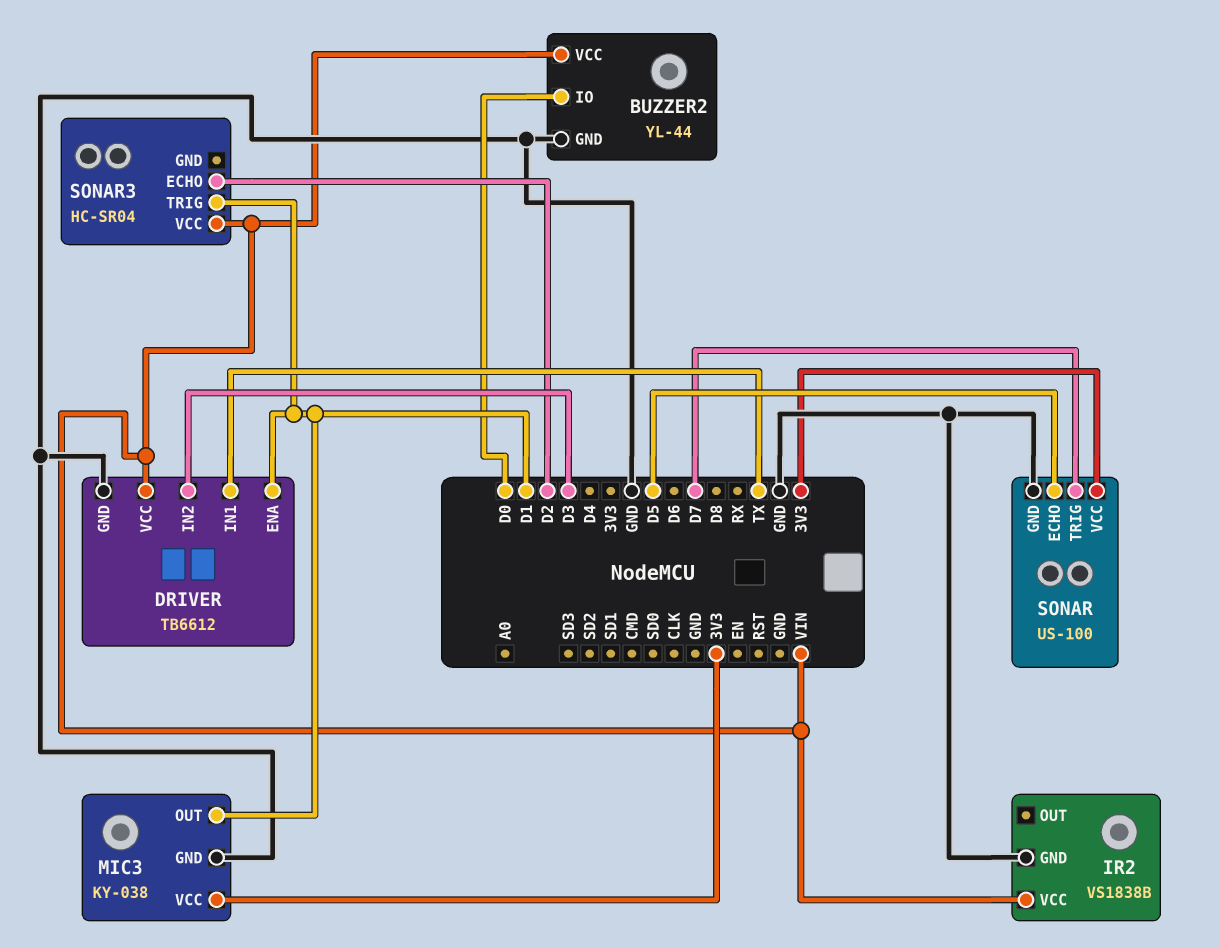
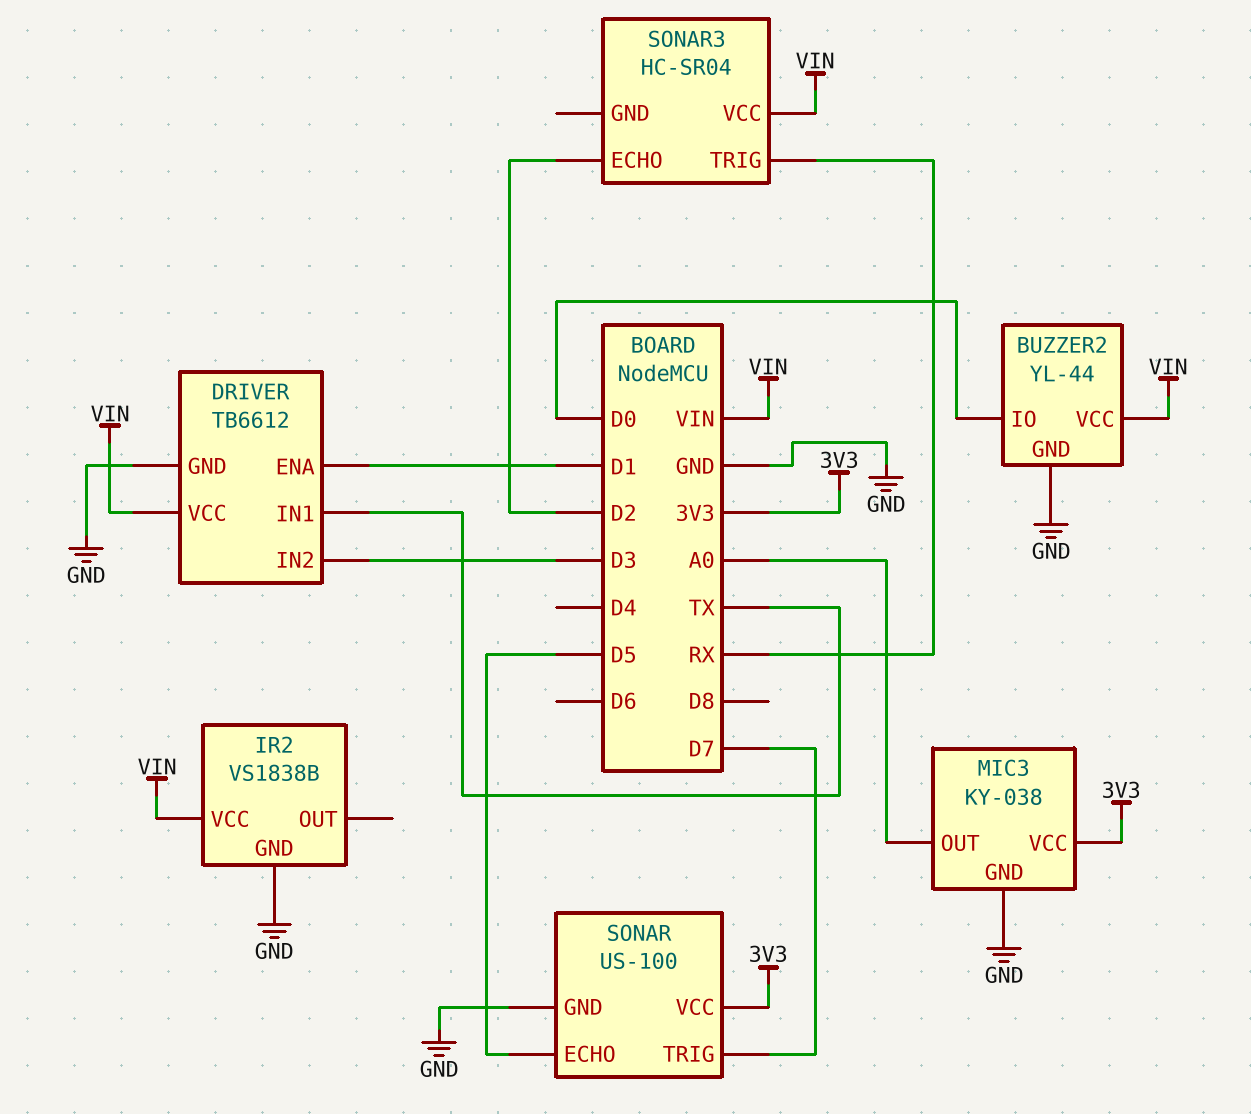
MIC3 pin OUT: D1 -> A0
SONAR3 pin TRIG: D1 -> RX

